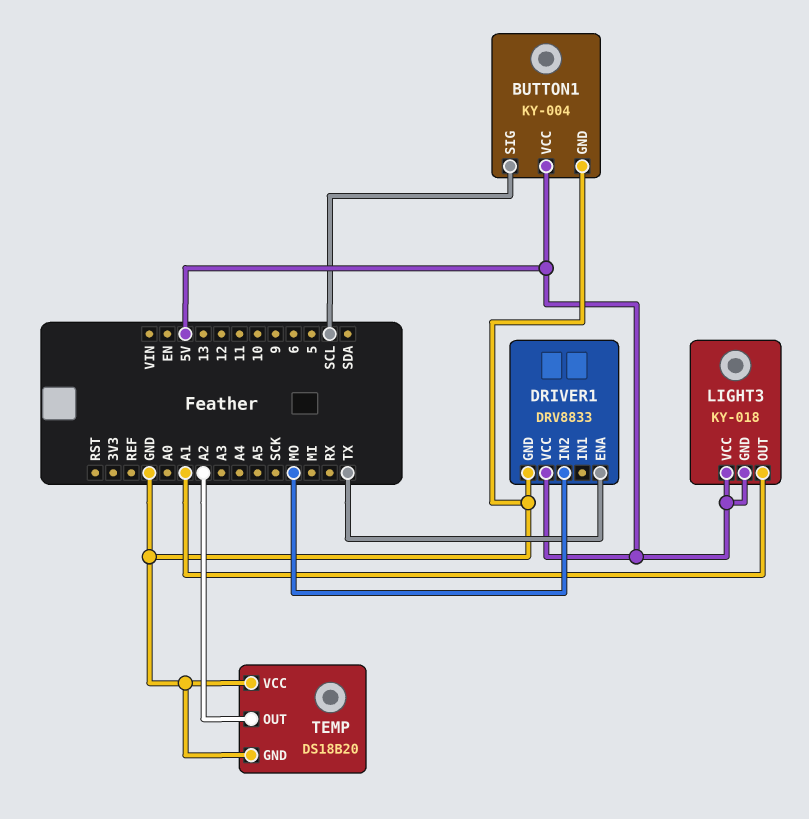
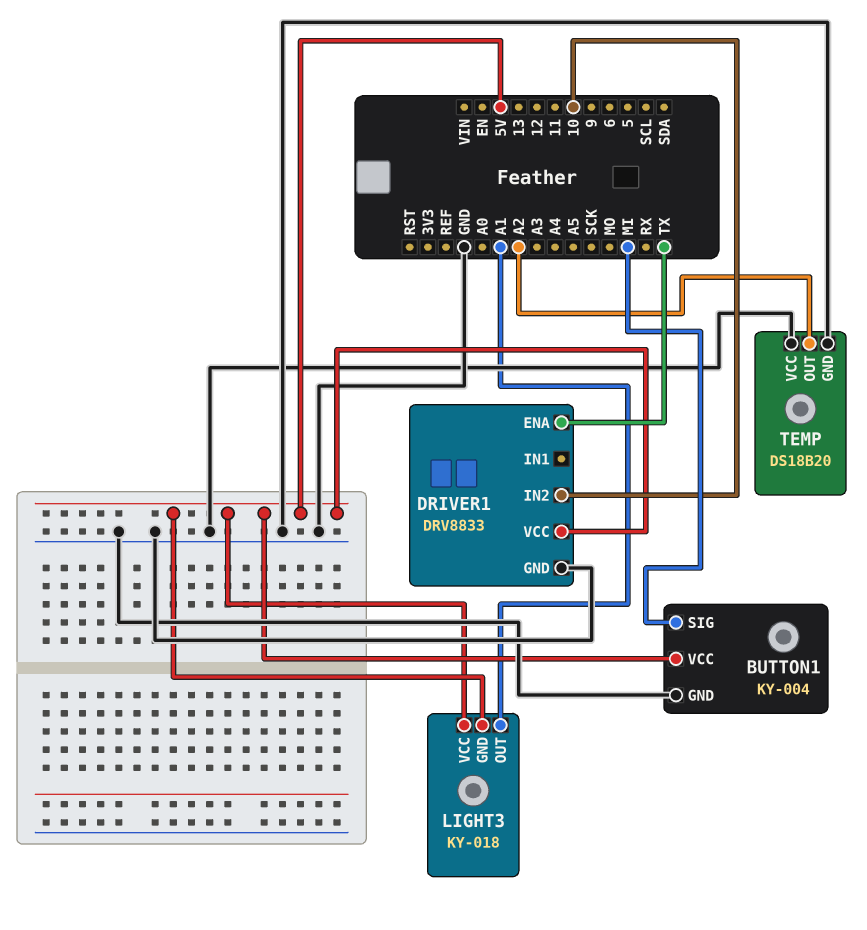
BUTTON1 pin SIG: SCL -> MI
DRIVER1 pin IN2: MO -> 10

